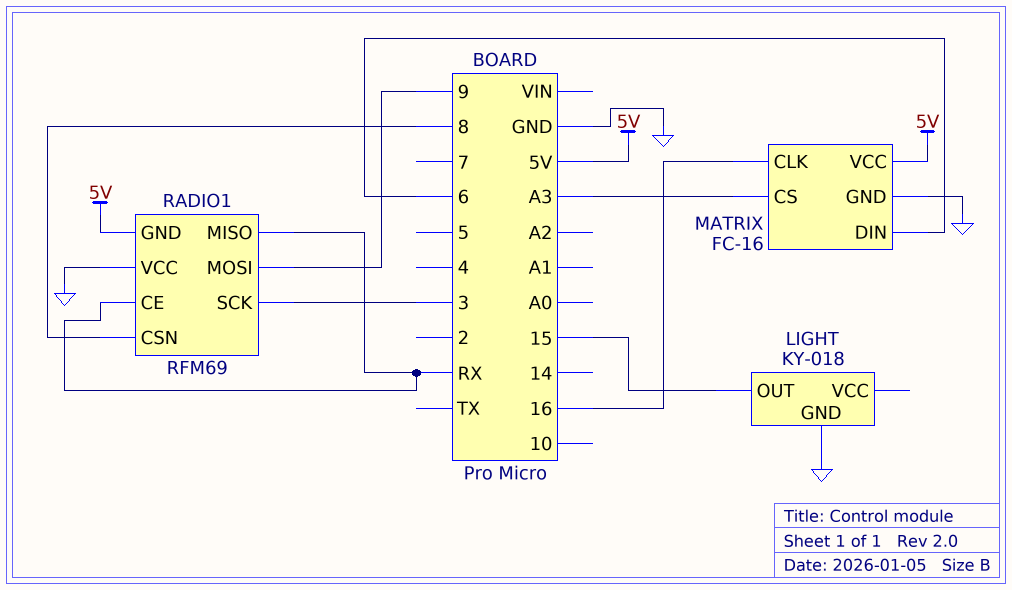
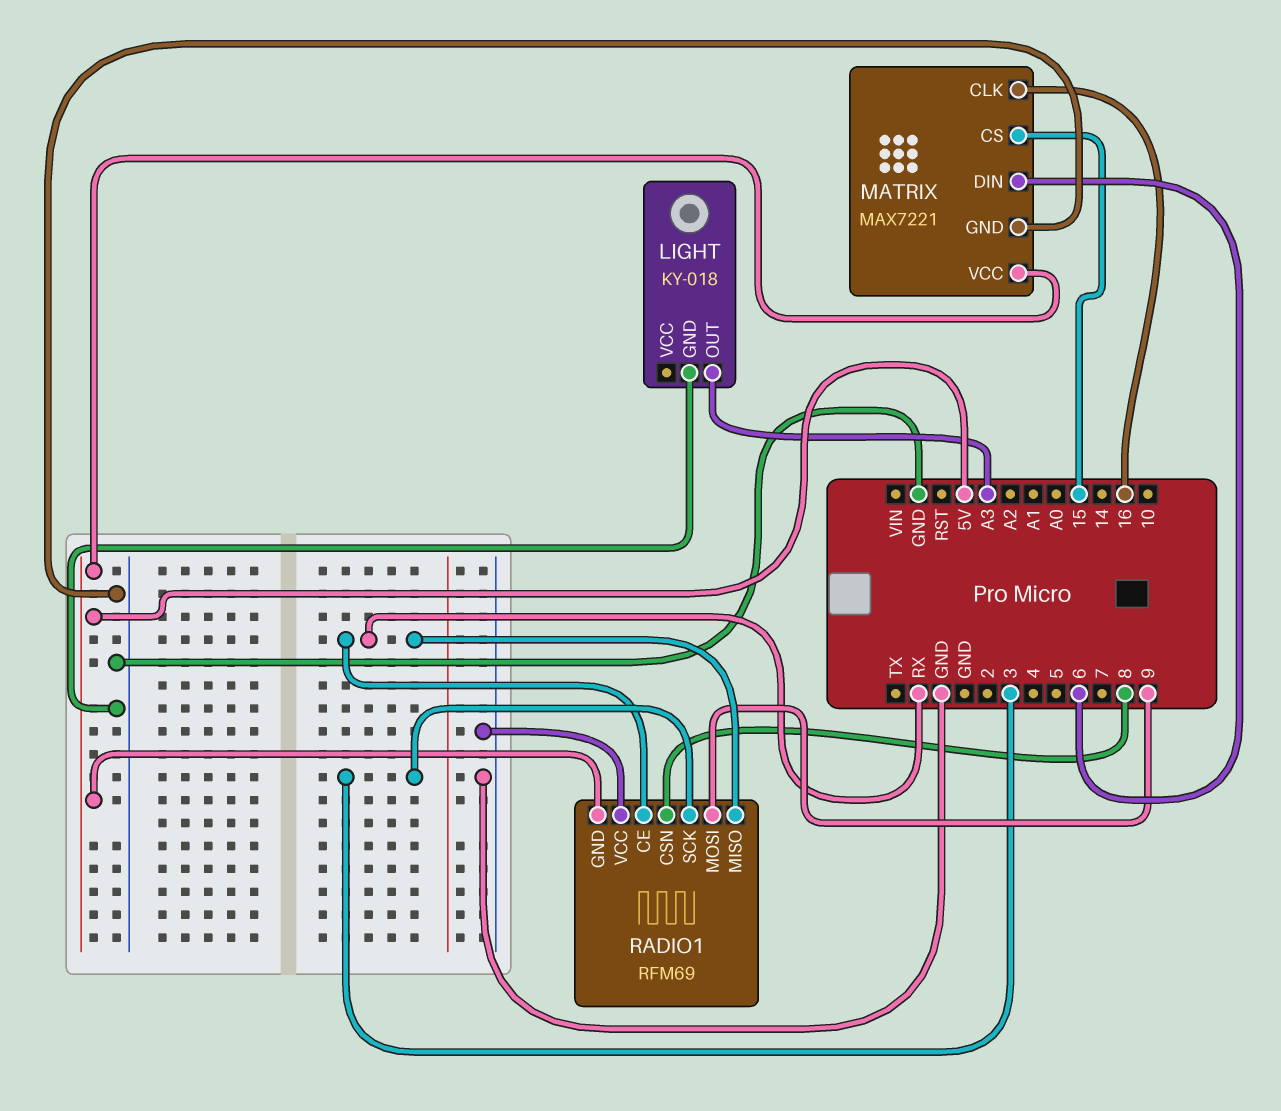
LIGHT pin OUT: 15 -> A3
MATRIX: FC-16 -> MAX7221
MATRIX pin CS: A3 -> 15

